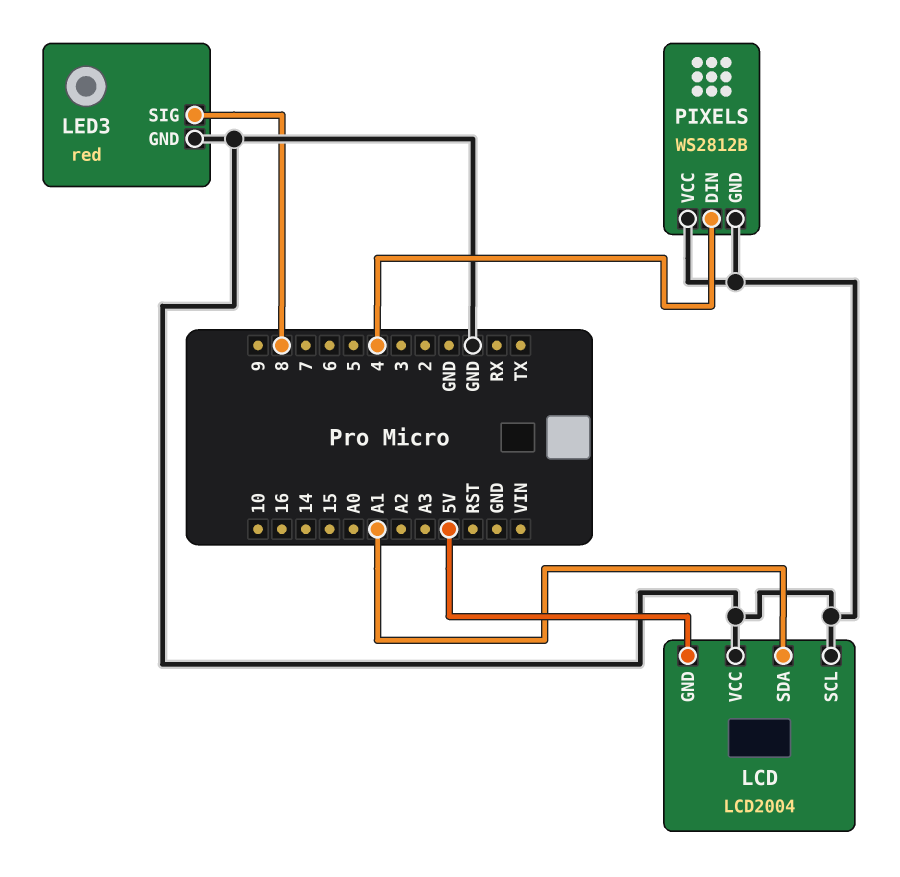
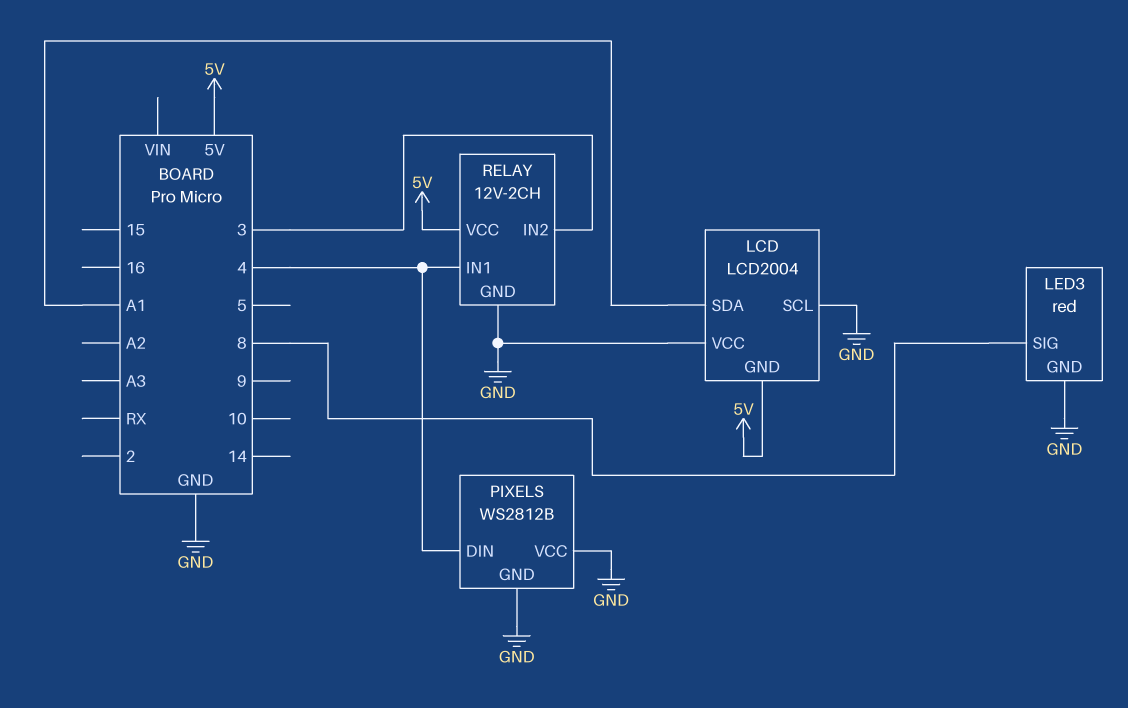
RELAY: none -> 12V-2CH
RELAY pin GND: none -> GND
RELAY pin IN1: none -> 4
RELAY pin IN2: none -> 3
RELAY pin VCC: none -> 5V

